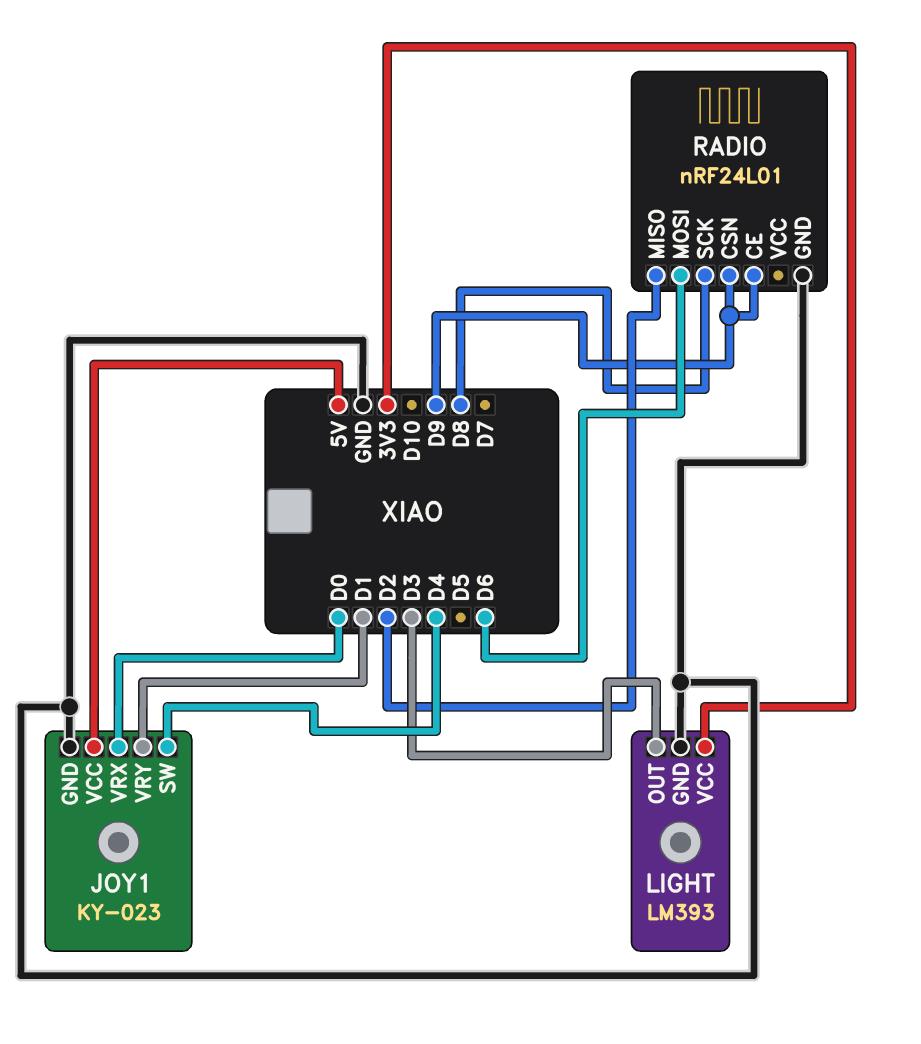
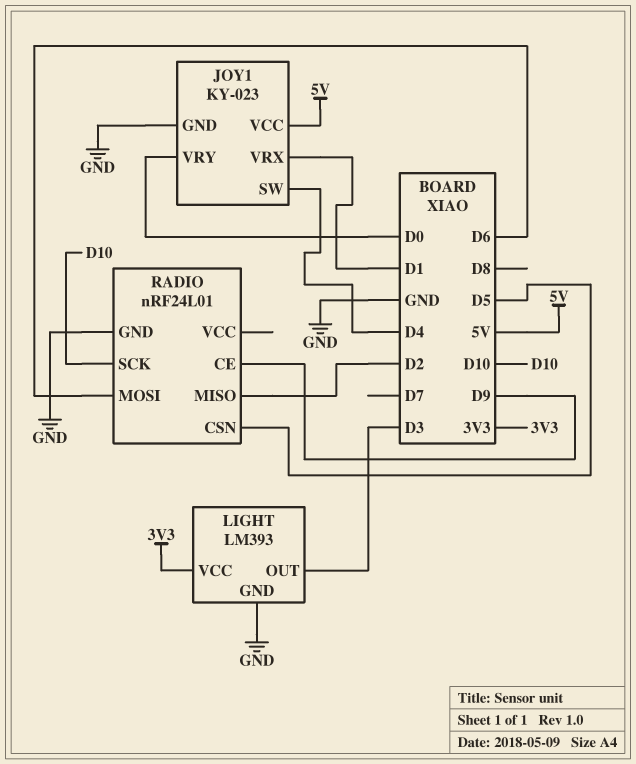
JOY1 pin VRX: D0 -> D1
JOY1 pin VRY: D1 -> D0
RADIO pin CSN: D9 -> D5
RADIO pin SCK: D8 -> D10

